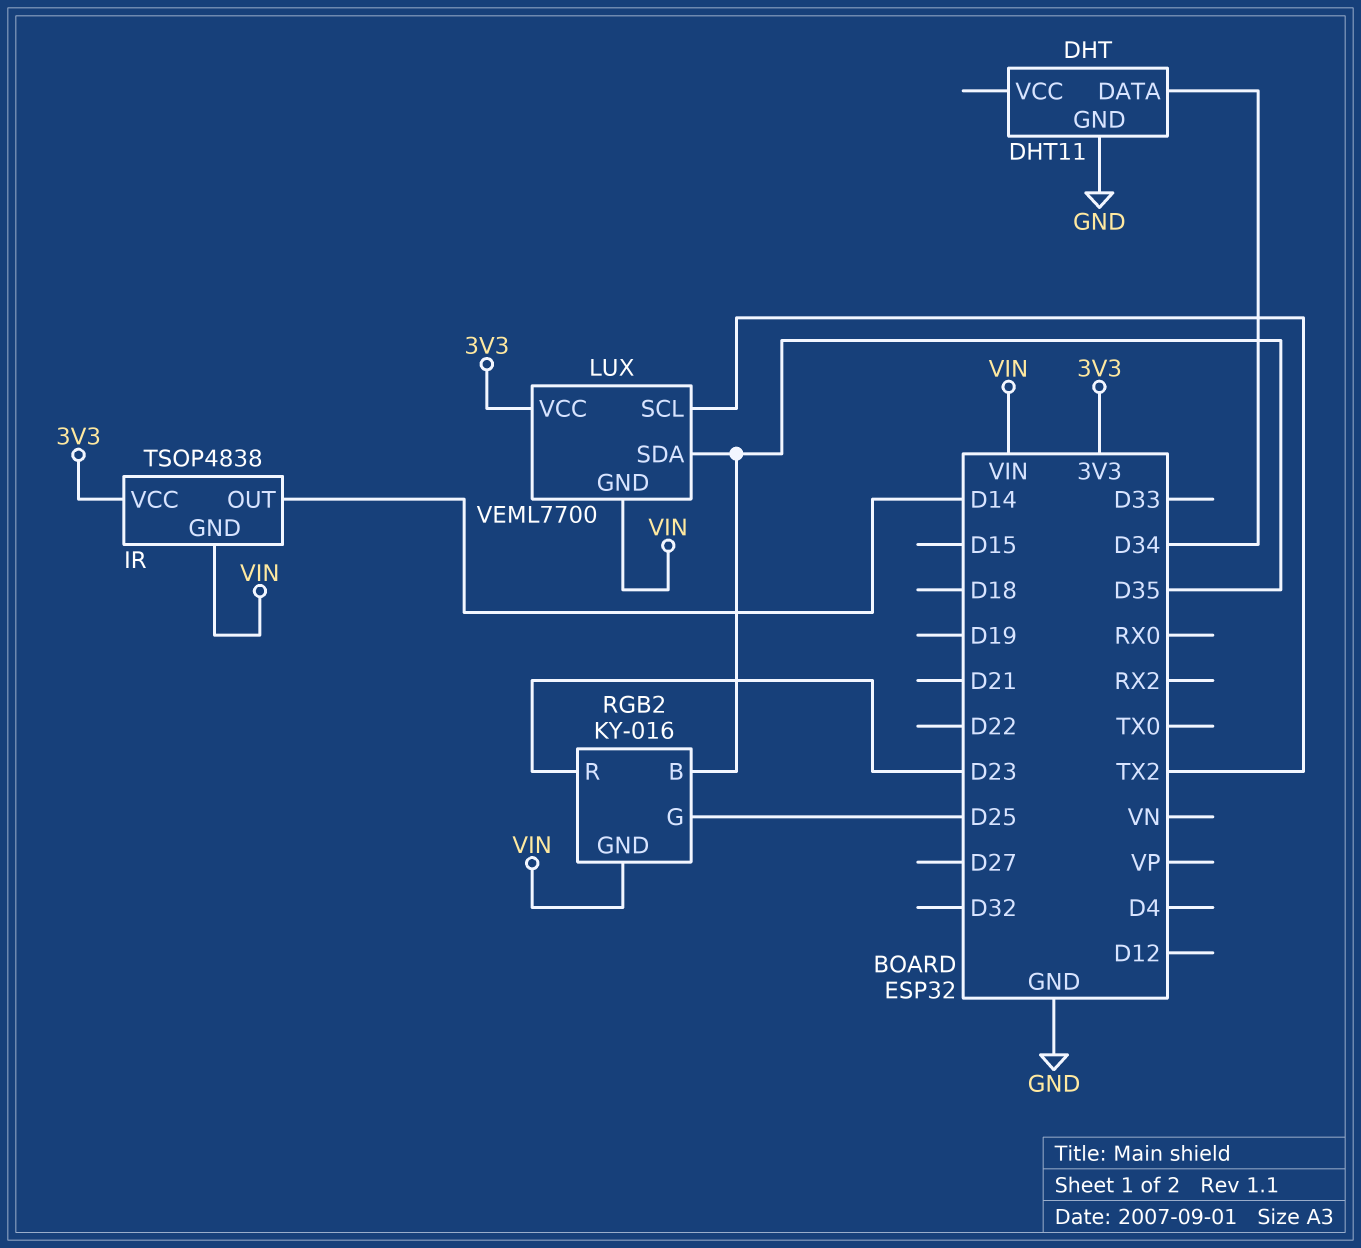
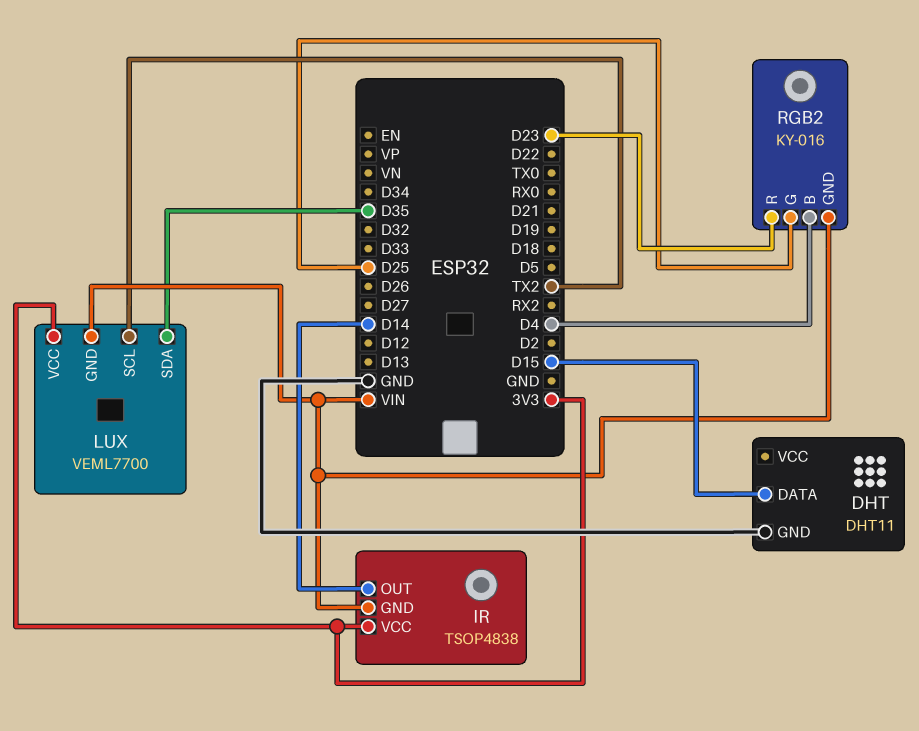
DHT pin DATA: D34 -> D15
RGB2 pin B: D35 -> D4

